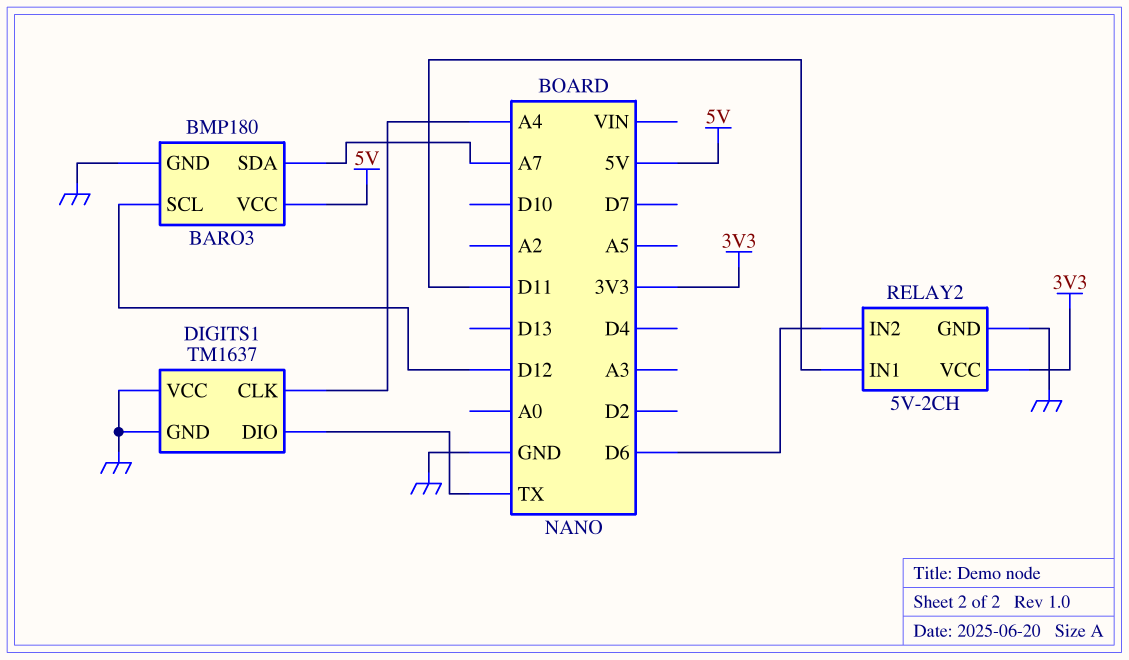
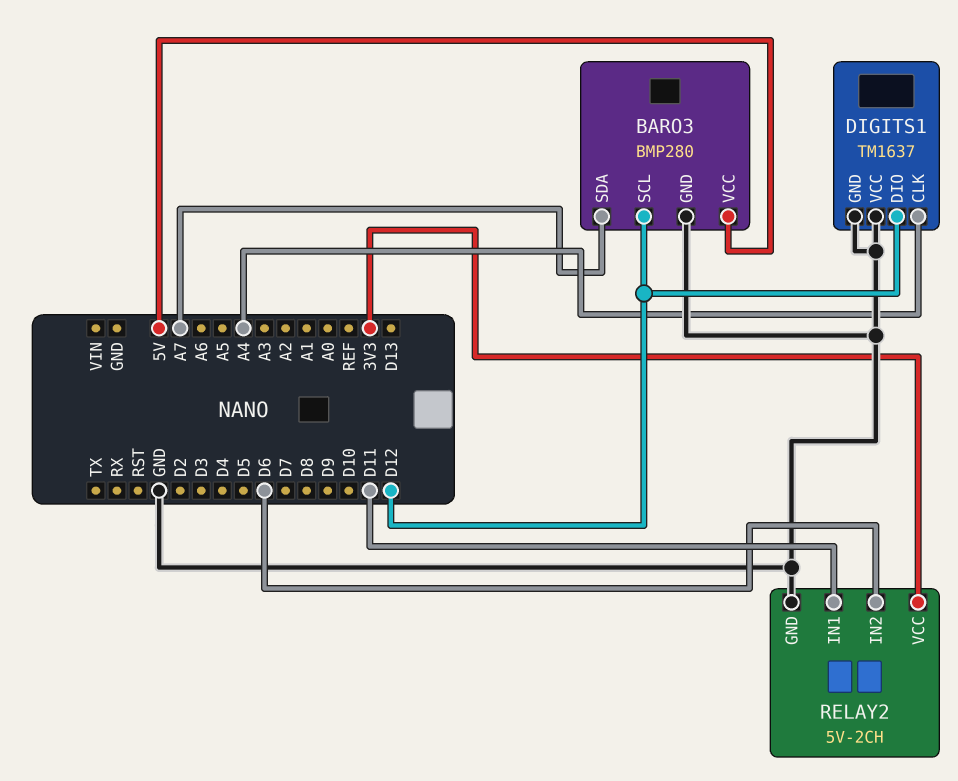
BARO3: BMP180 -> BMP280
DIGITS1 pin DIO: TX -> D12

